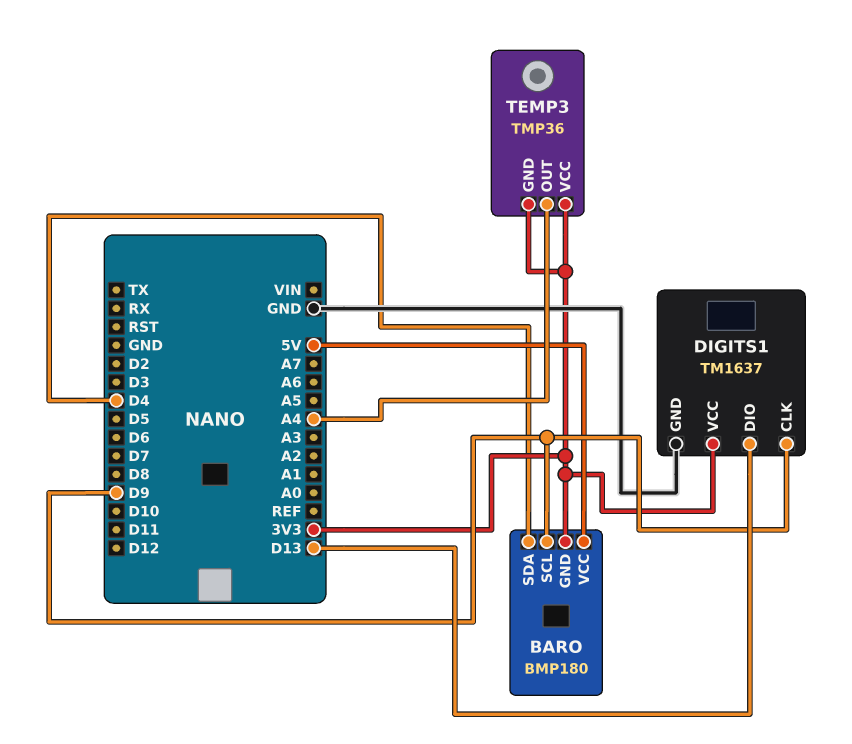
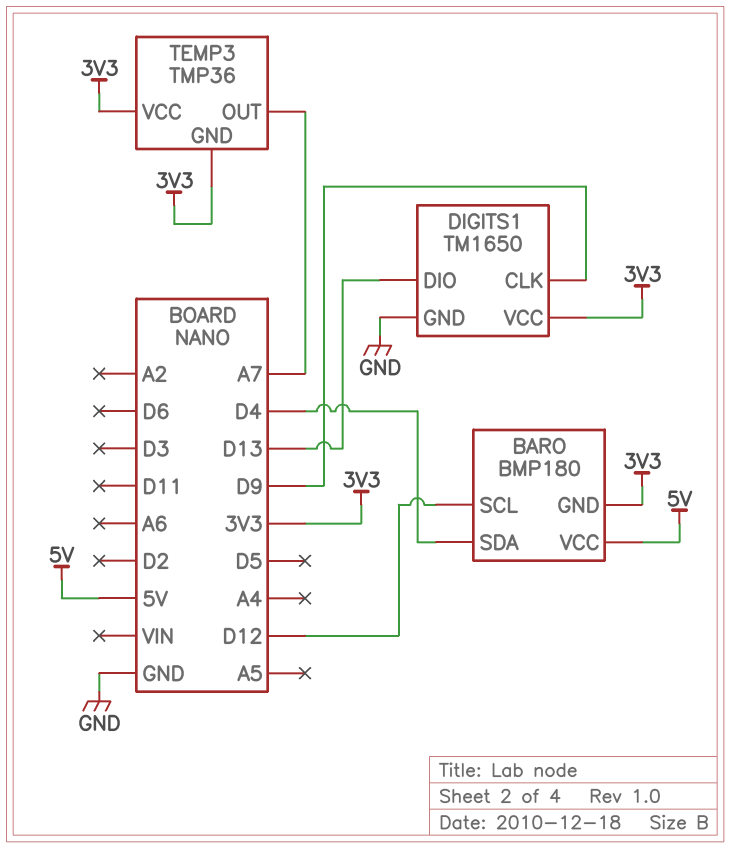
BARO pin SCL: D9 -> D12
DIGITS1: TM1637 -> TM1650
TEMP3 pin OUT: A4 -> A7

